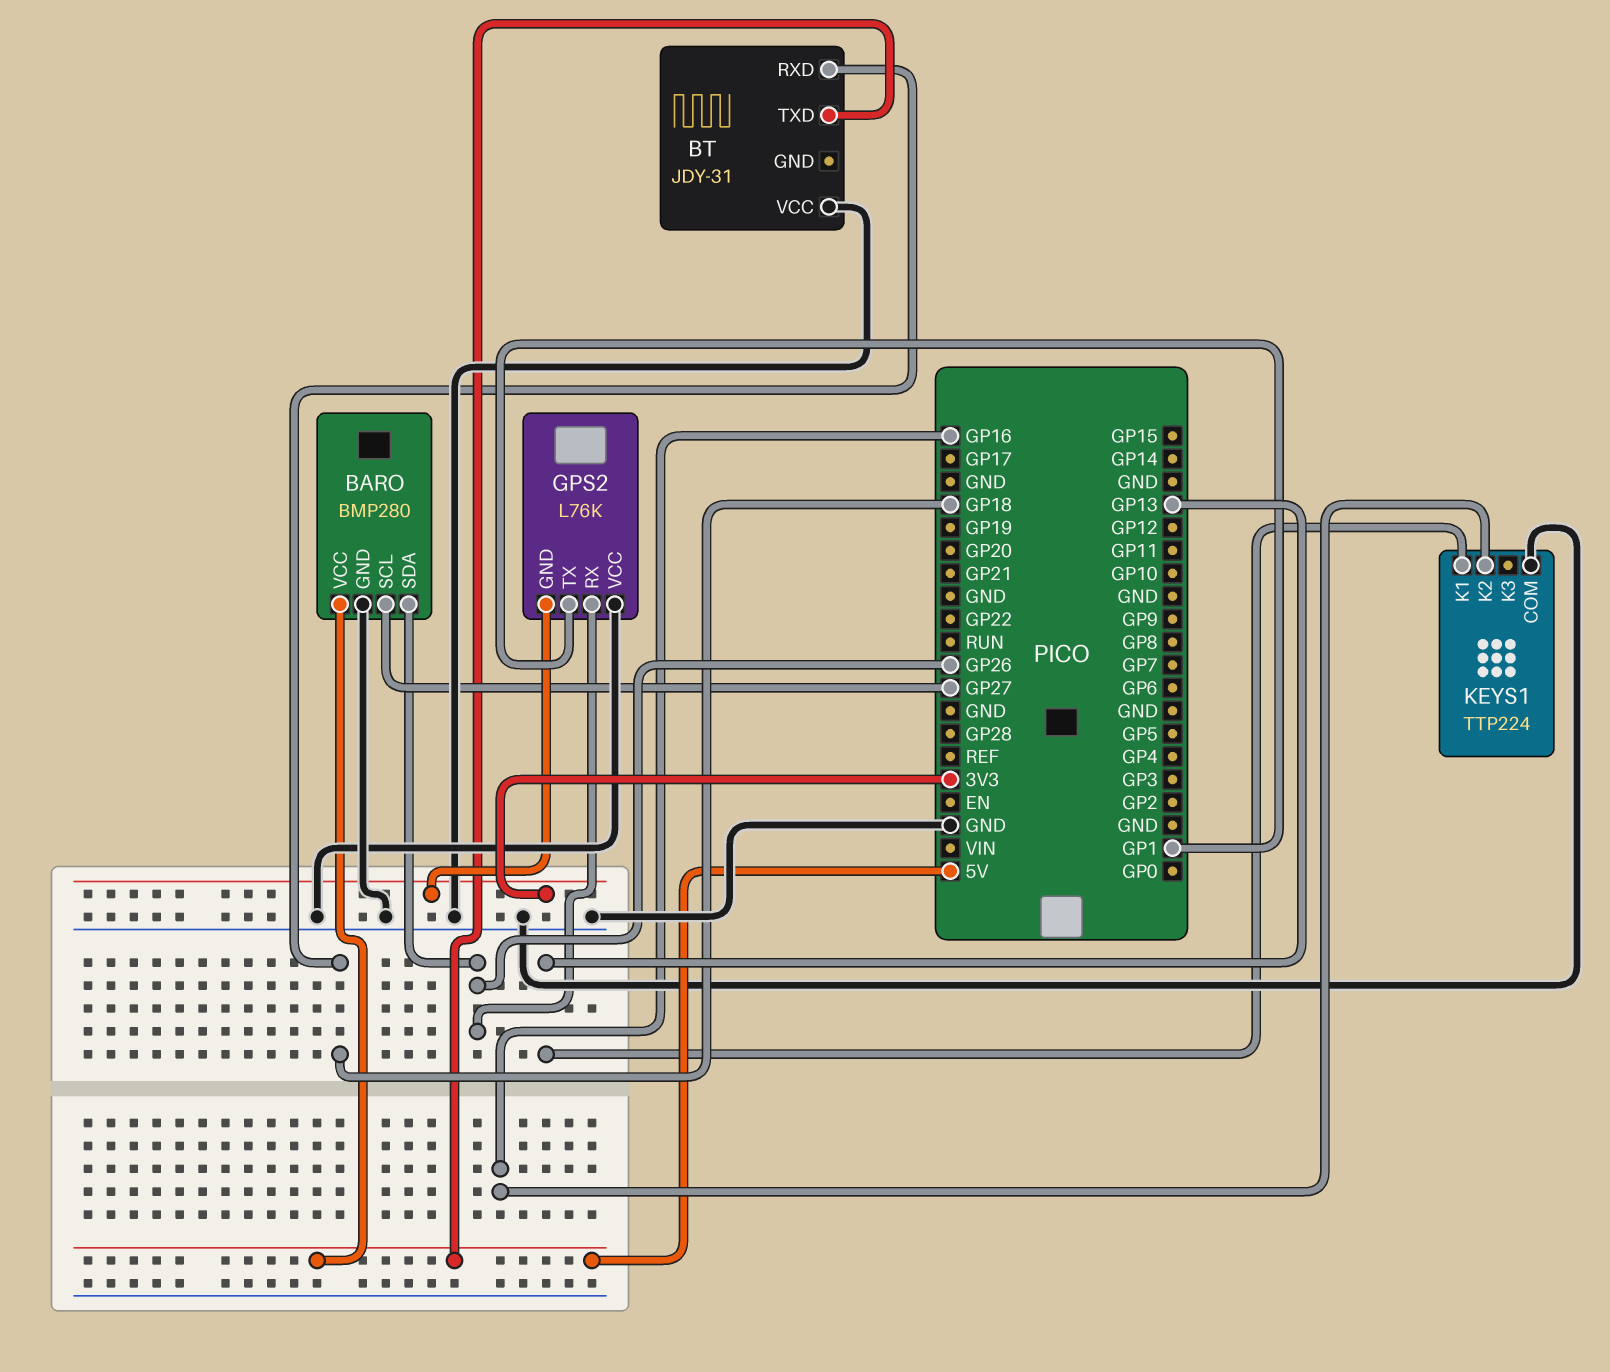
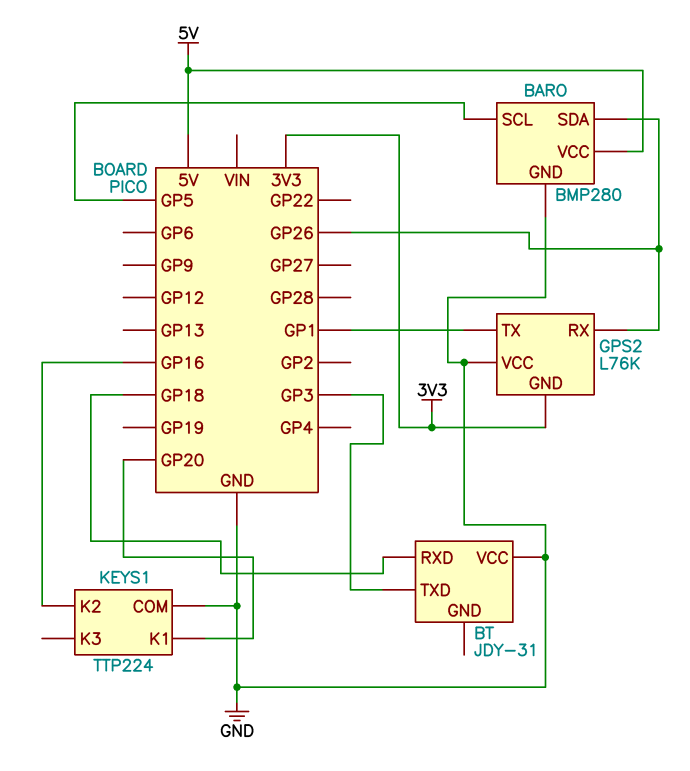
BARO pin SCL: GP27 -> GP5
BT pin TXD: 5V -> GP3
KEYS1 pin K1: GP13 -> GP20

